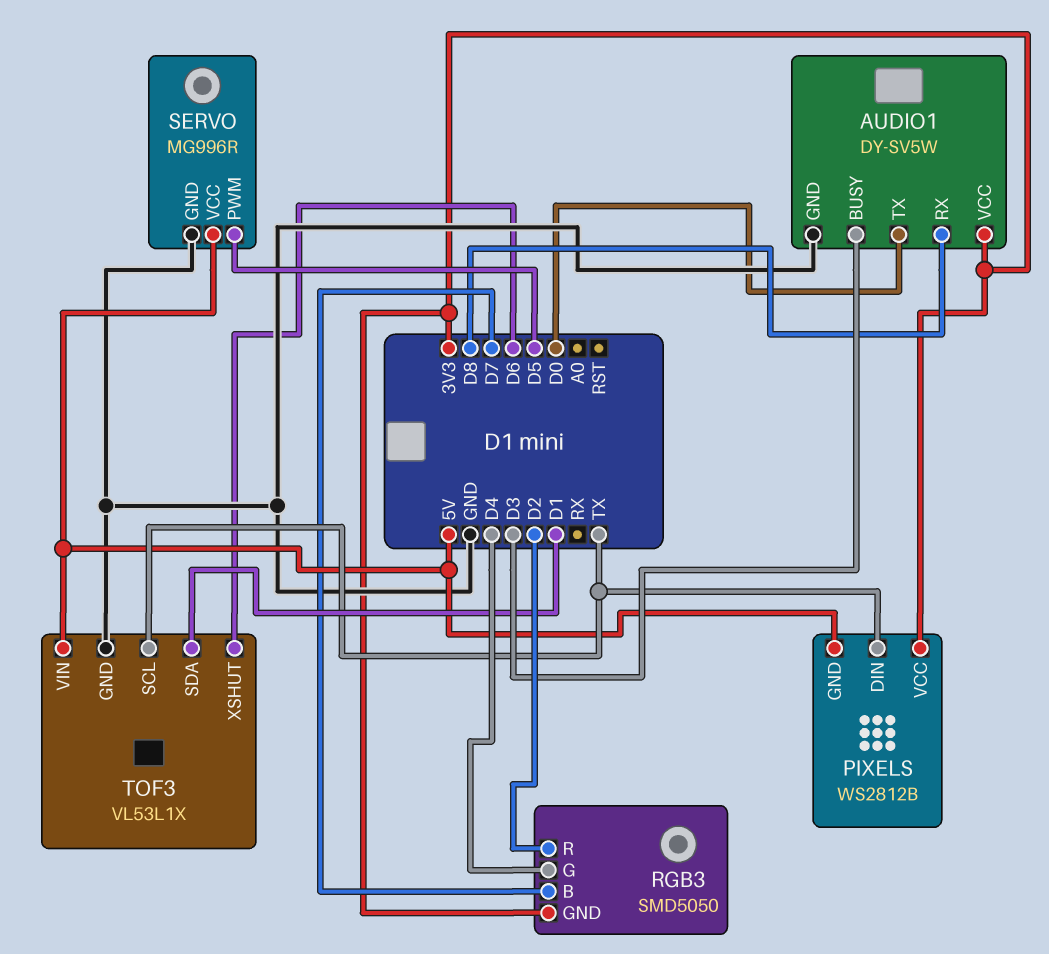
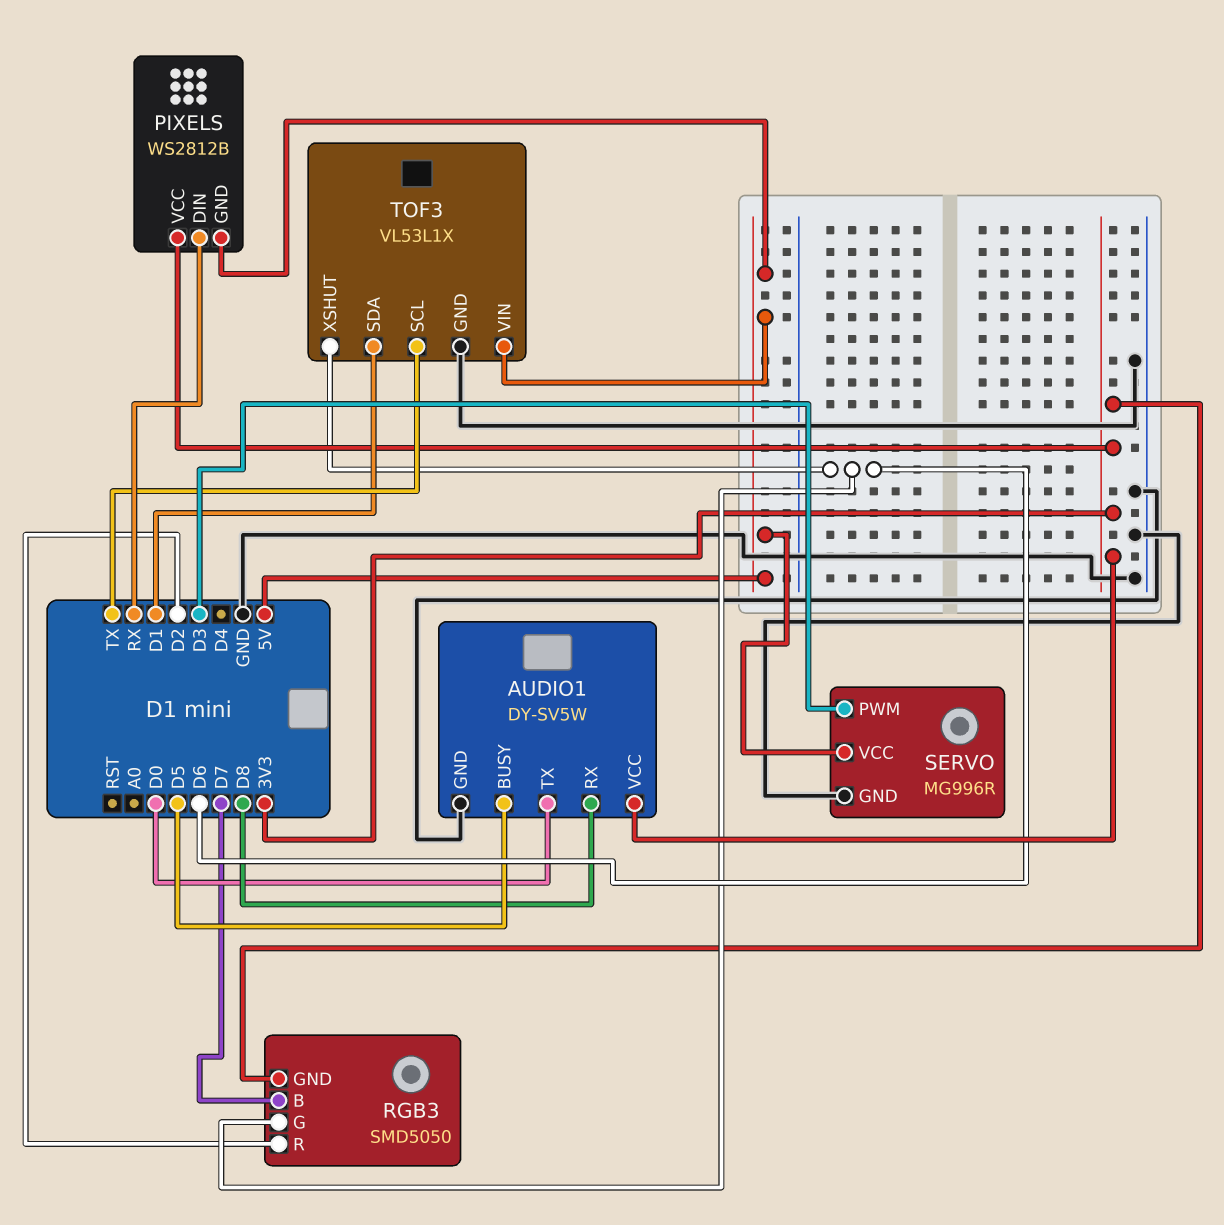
AUDIO1 pin BUSY: D3 -> D5
PIXELS pin DIN: TX -> RX
RGB3 pin G: D4 -> D6
SERVO pin PWM: D5 -> D3

